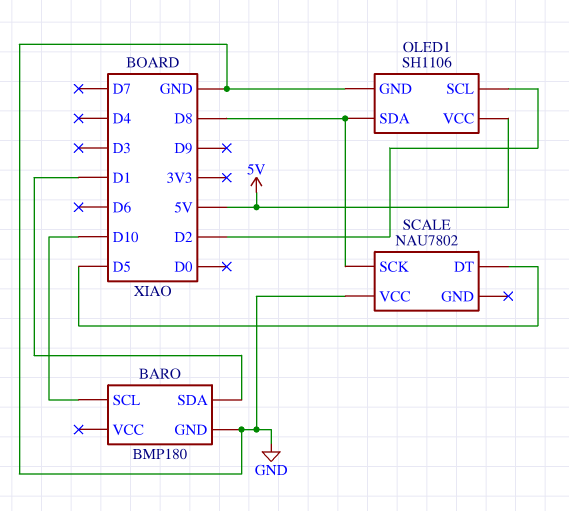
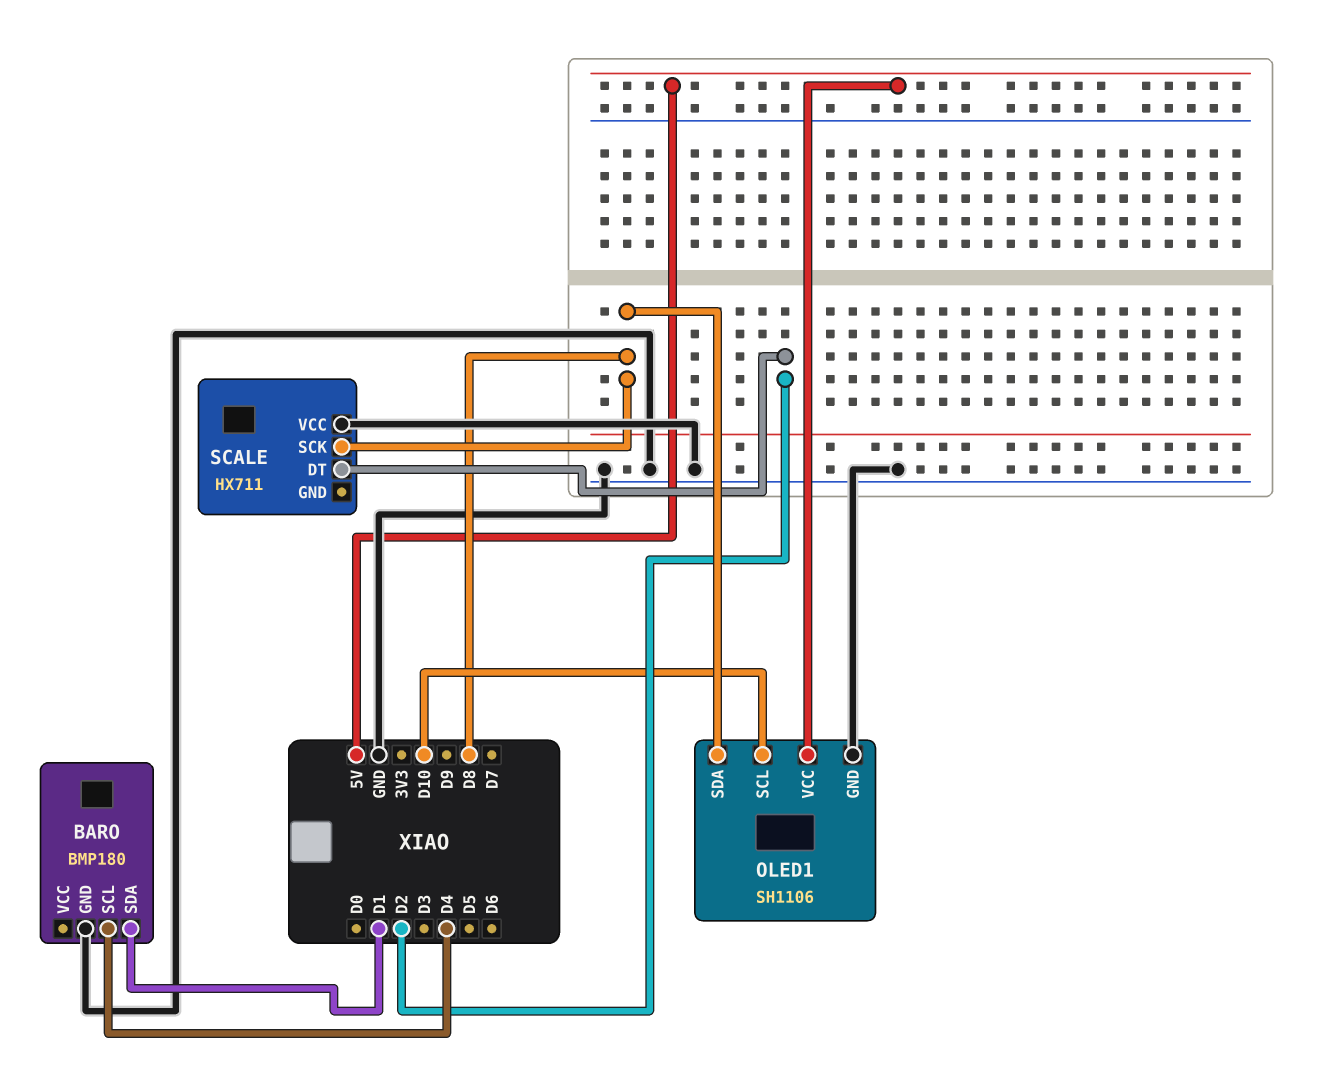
BARO pin SCL: D10 -> D4
OLED1 pin SCL: D2 -> D10
SCALE: NAU7802 -> HX711
SCALE pin DT: D5 -> D2

